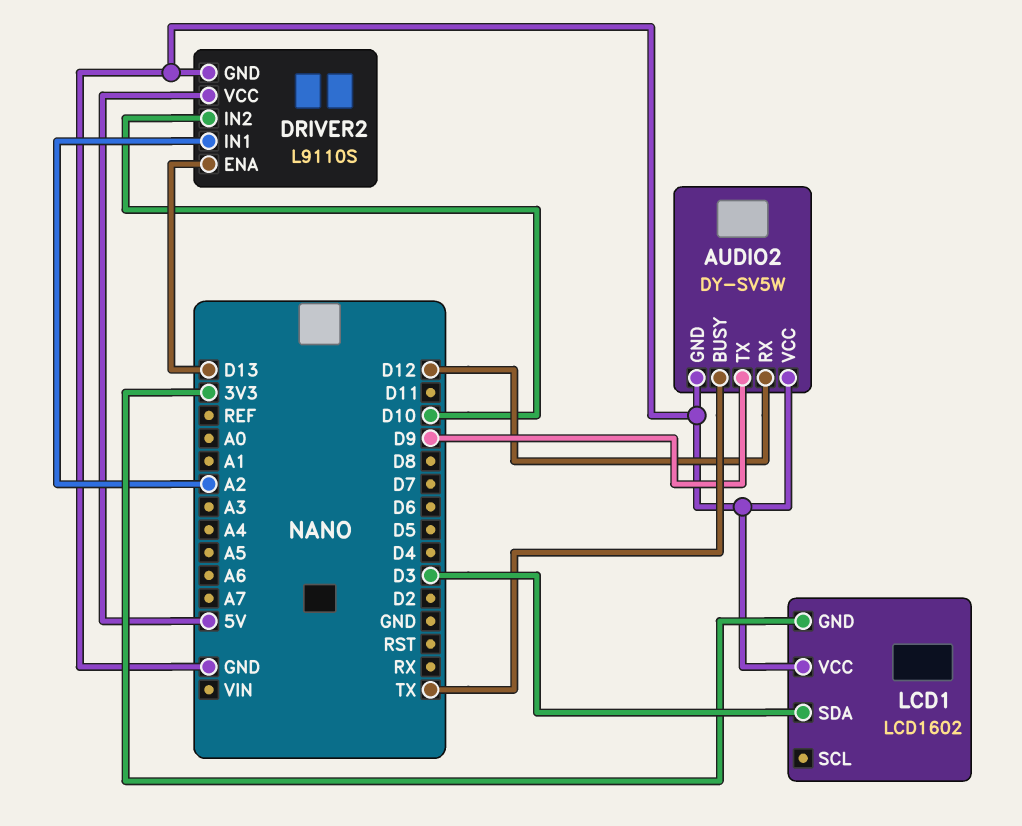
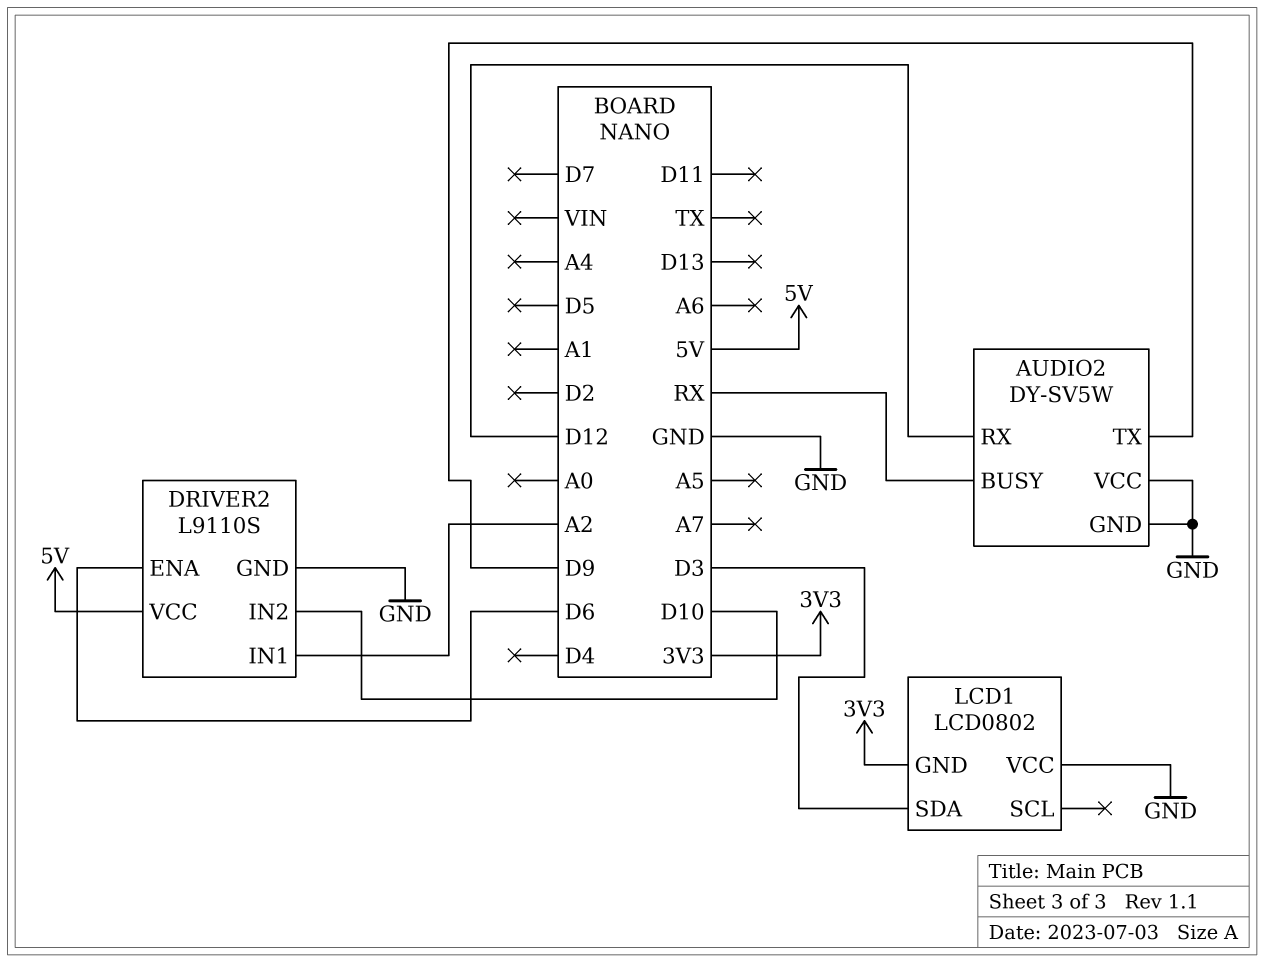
AUDIO2 pin BUSY: TX -> RX
DRIVER2 pin ENA: D13 -> D6
LCD1: LCD1602 -> LCD0802

